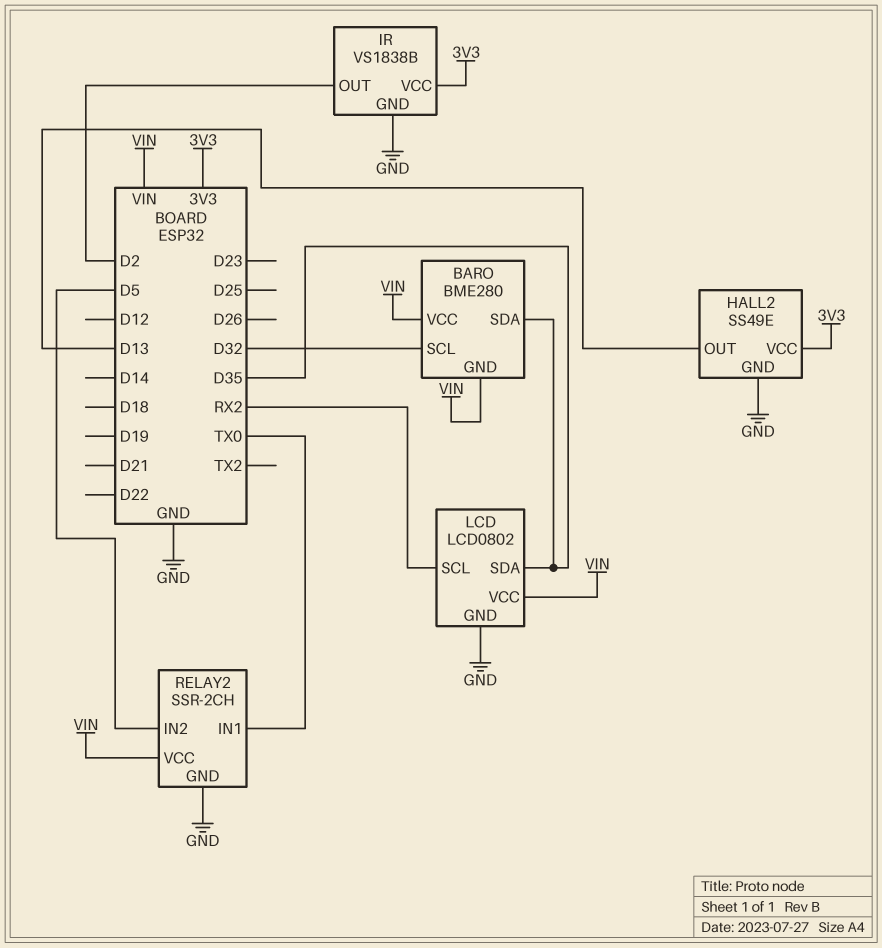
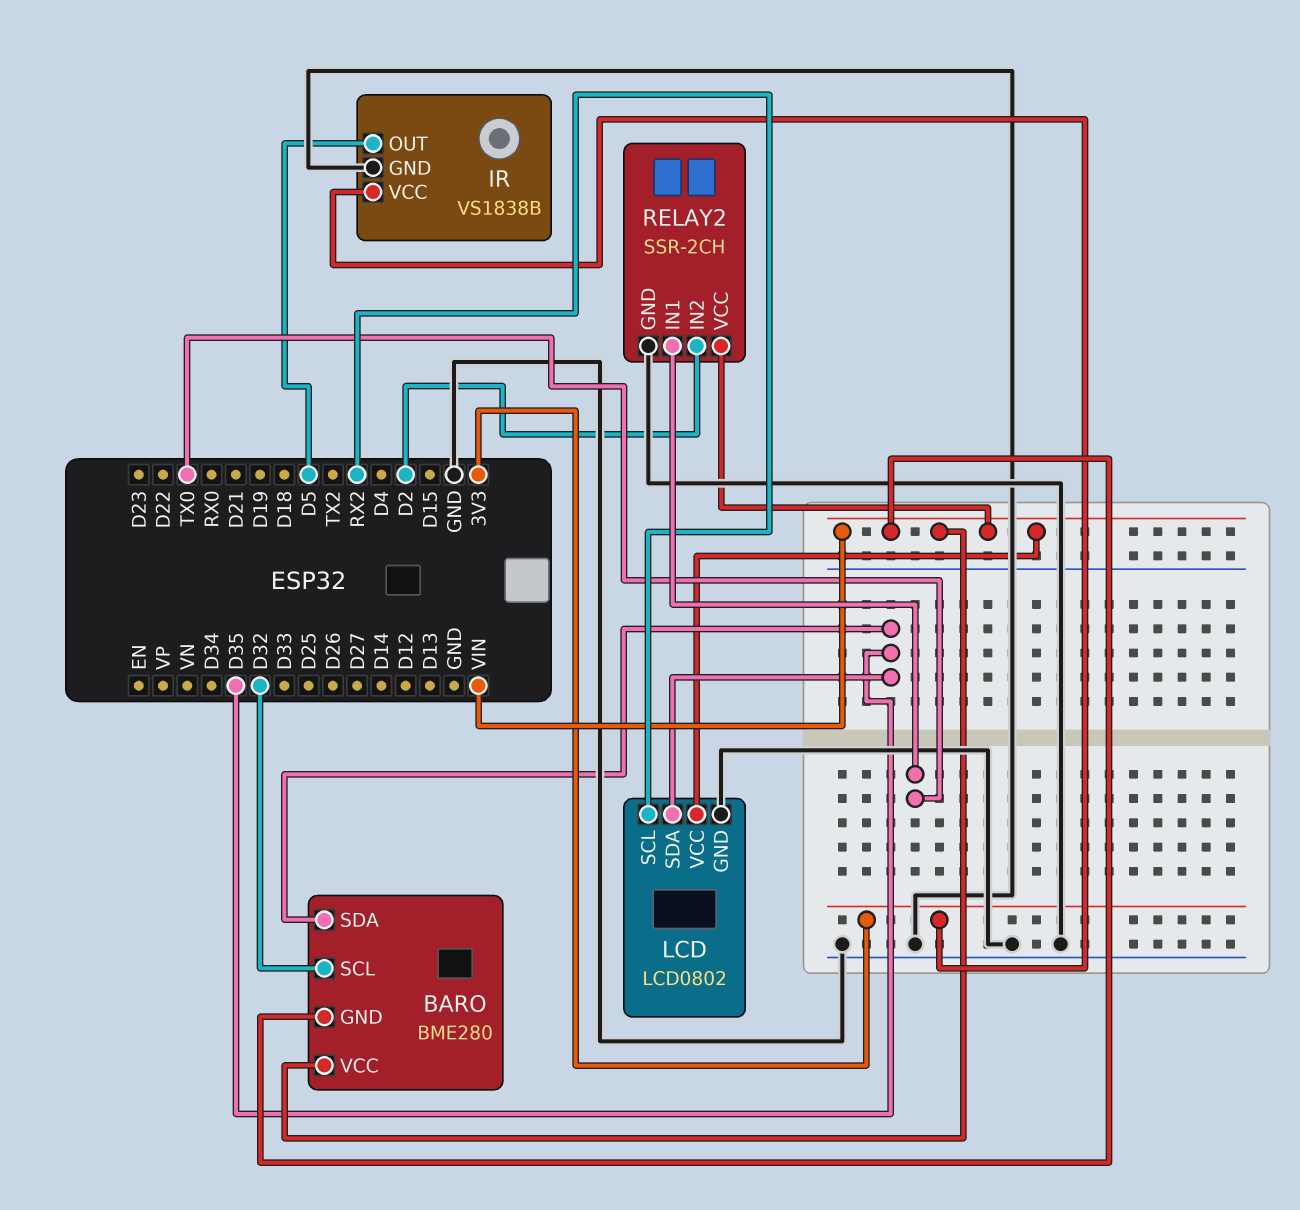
HALL2: SS49E -> none
HALL2 pin GND: GND -> none
HALL2 pin OUT: D13 -> none
HALL2 pin VCC: 3V3 -> none
IR pin OUT: D2 -> D5
RELAY2 pin IN2: D5 -> D2

